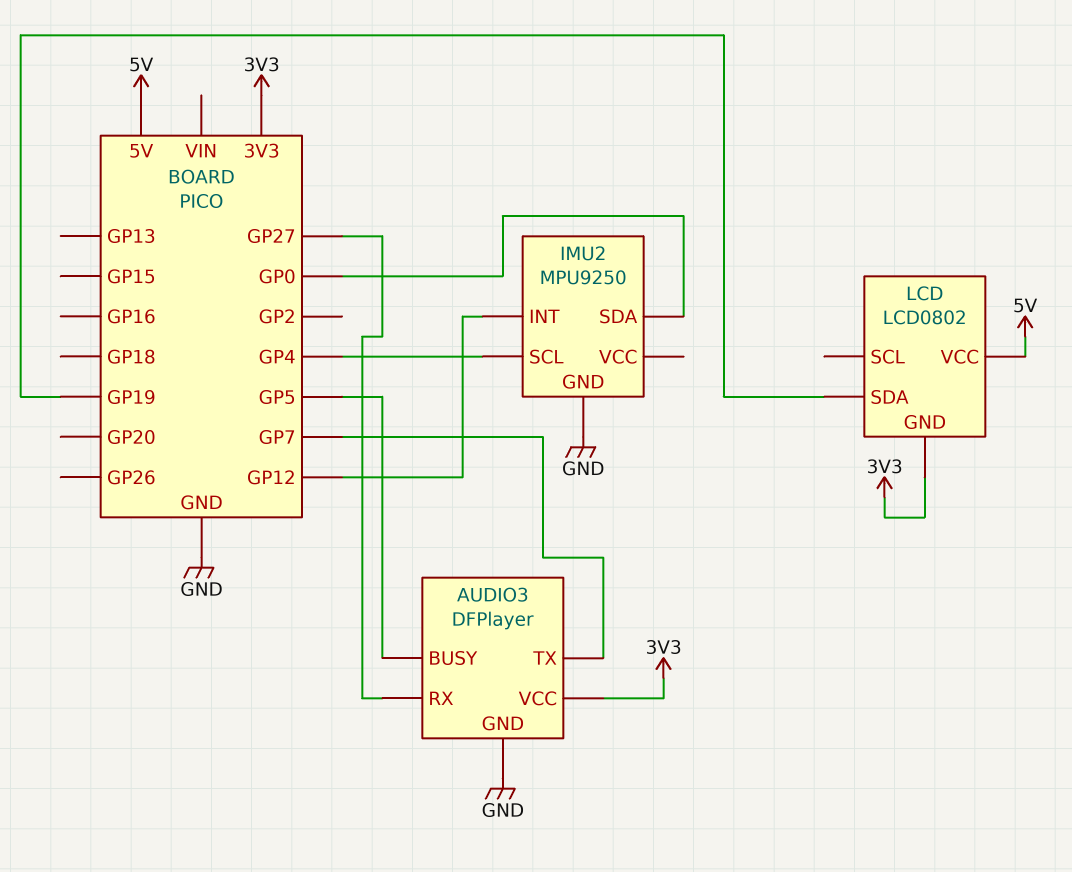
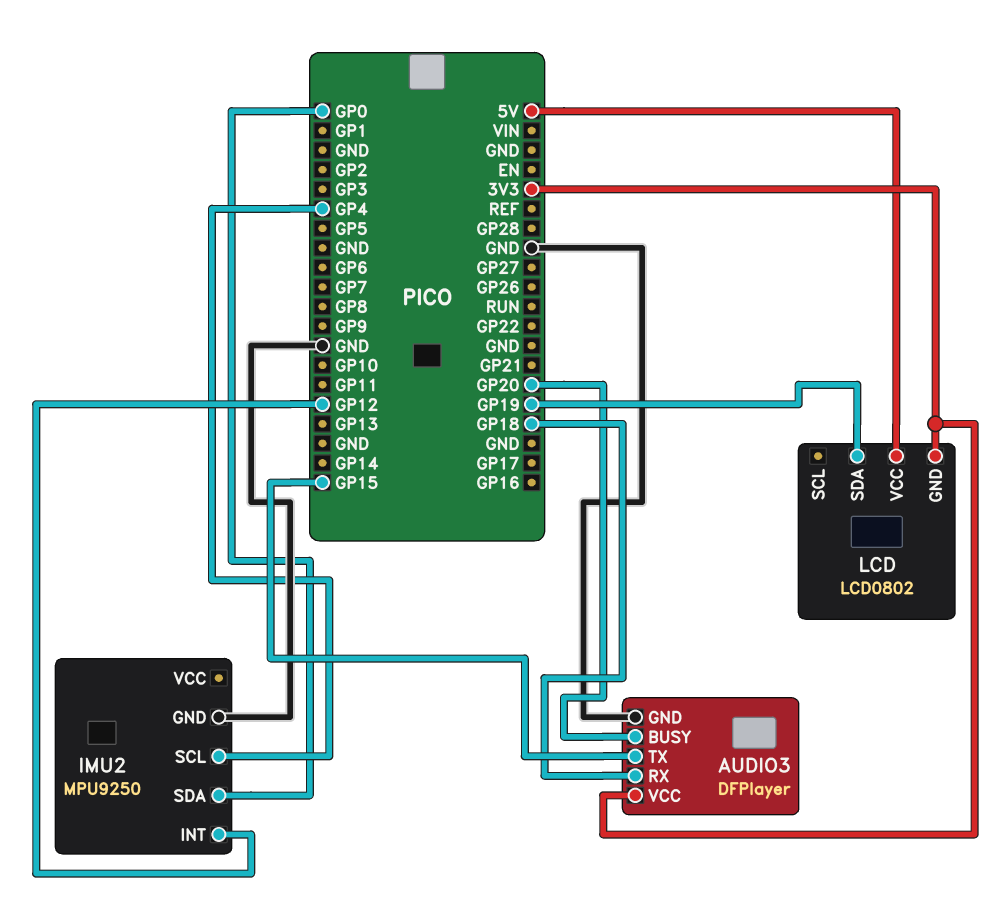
AUDIO3 pin BUSY: GP5 -> GP20
AUDIO3 pin RX: GP27 -> GP18
AUDIO3 pin TX: GP7 -> GP15

